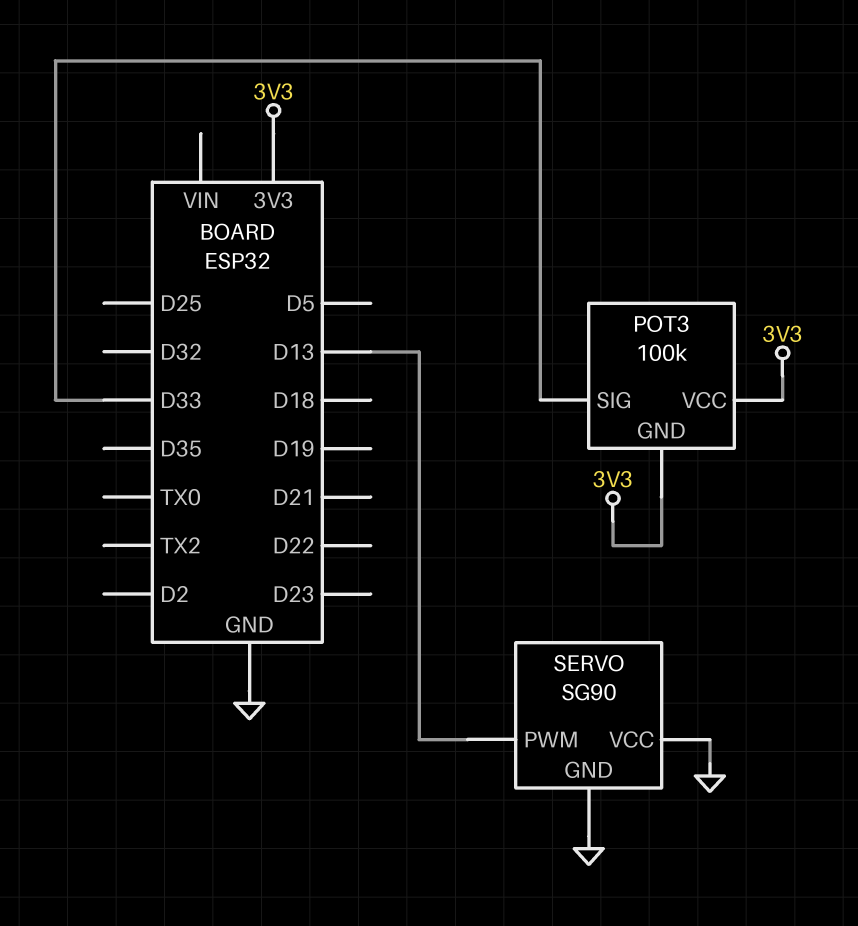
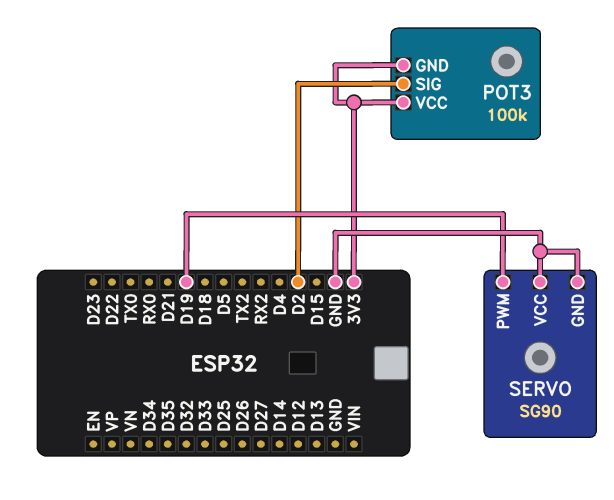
POT3 pin SIG: D33 -> D2
SERVO pin PWM: D13 -> D19

